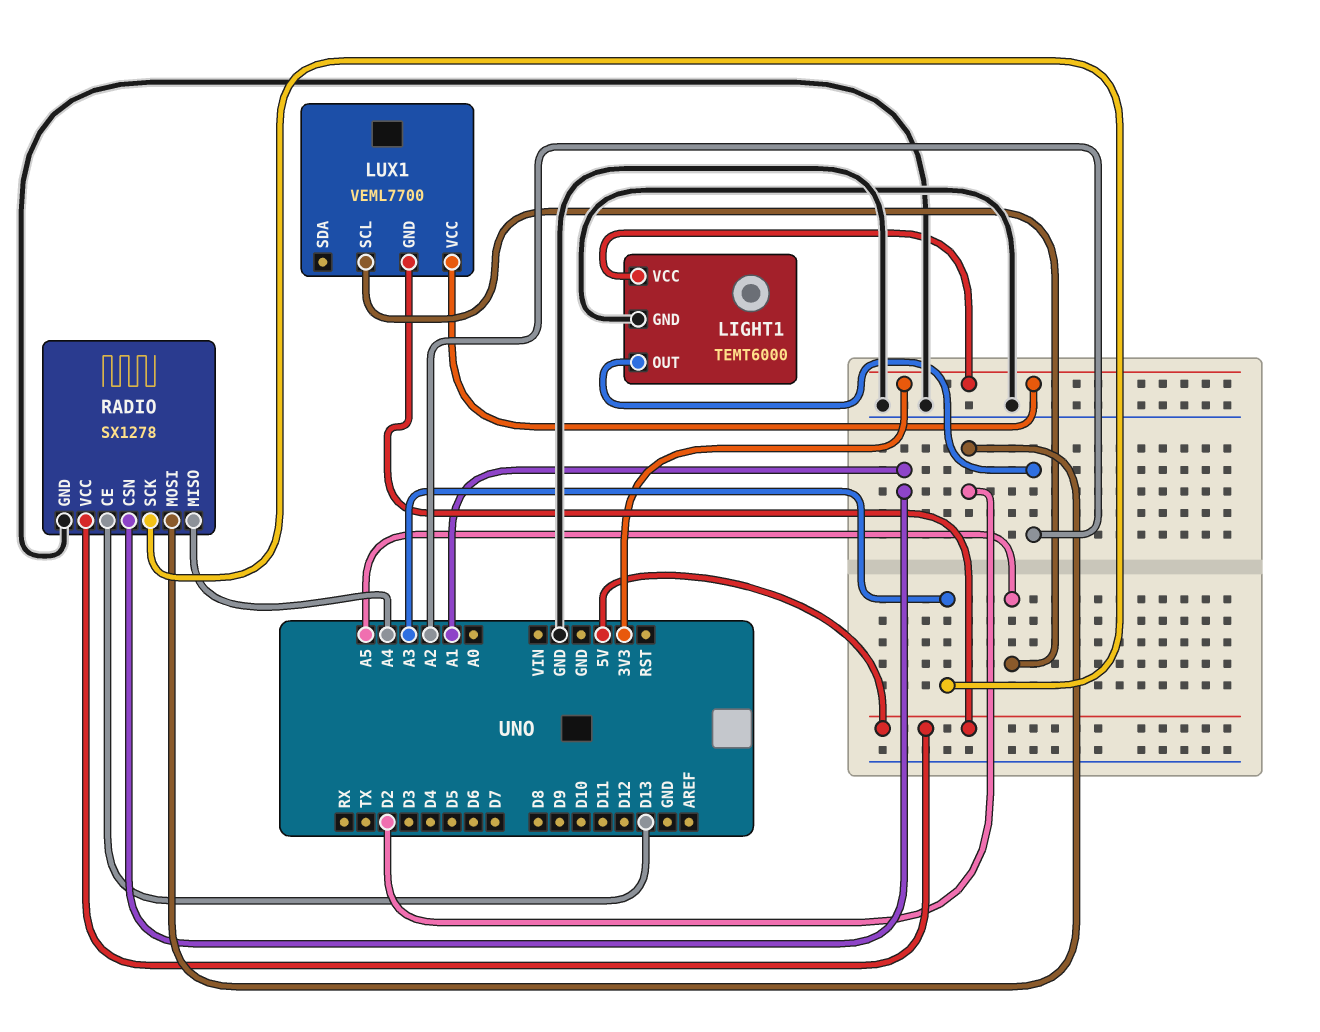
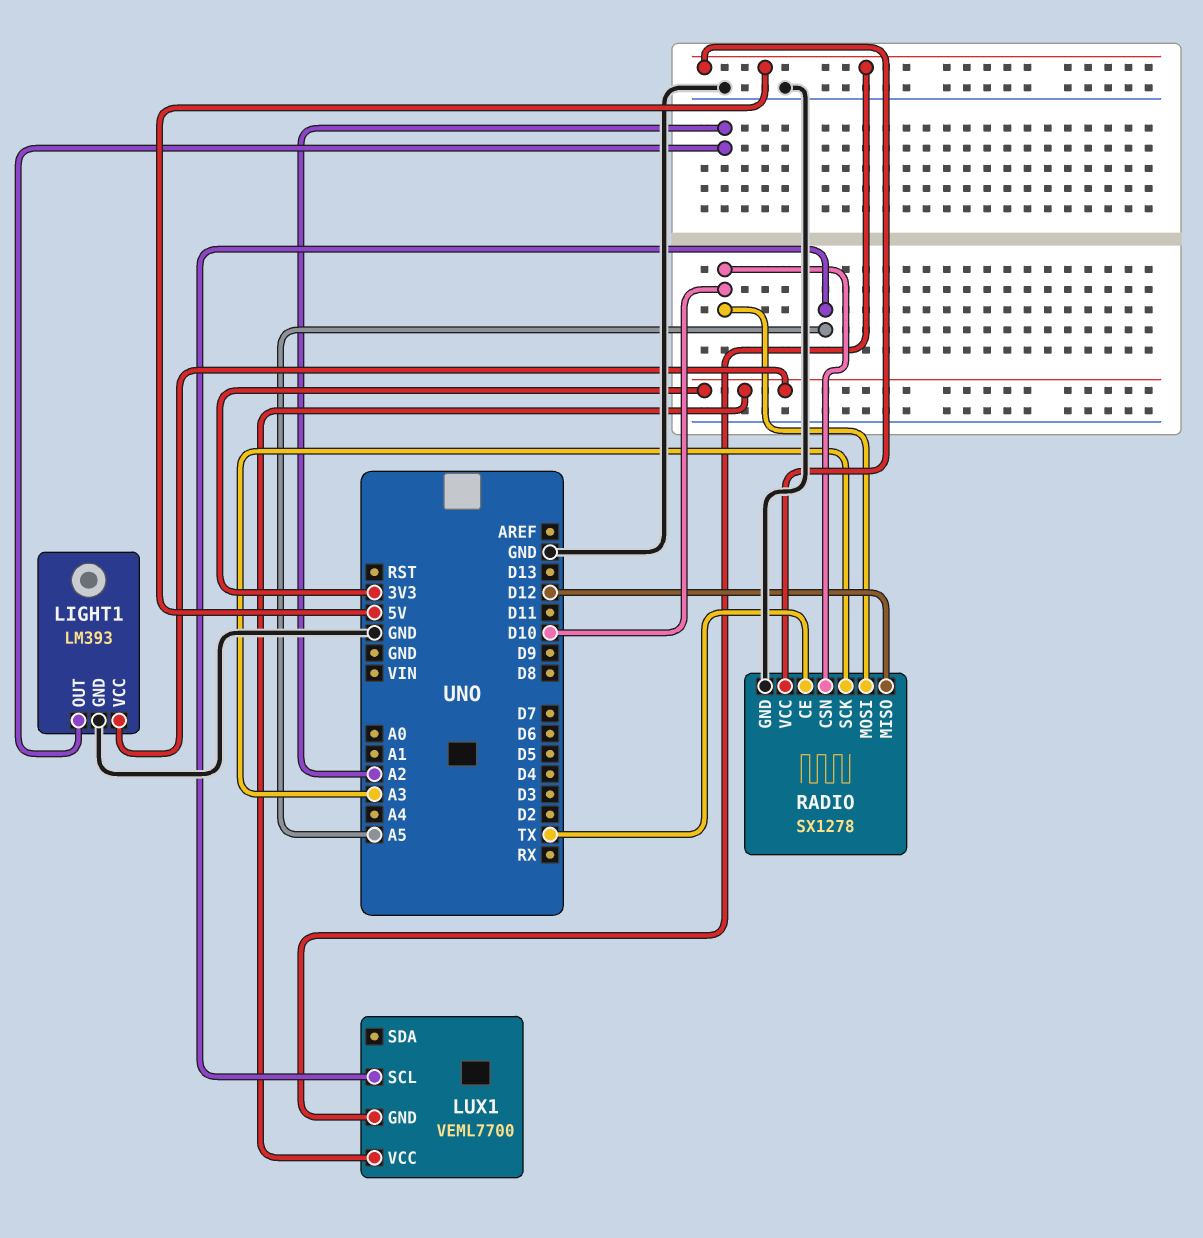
LIGHT1: TEMT6000 -> LM393
RADIO pin CE: D13 -> TX
RADIO pin CSN: A1 -> D10
RADIO pin MISO: A4 -> D12
RADIO pin MOSI: D2 -> D10

